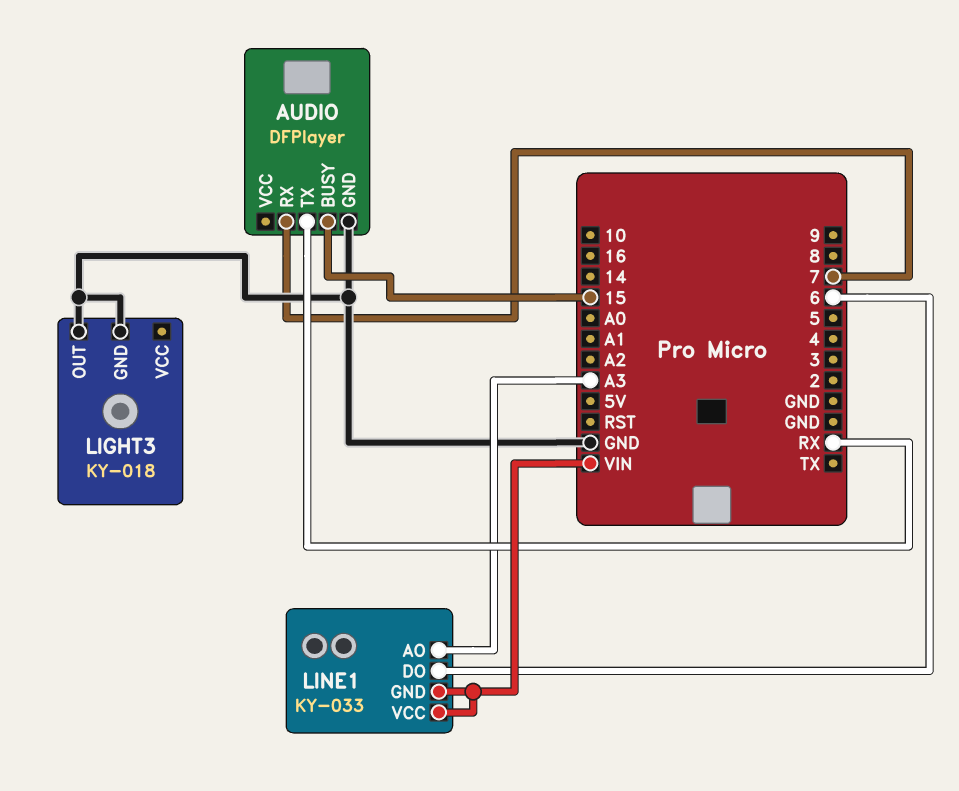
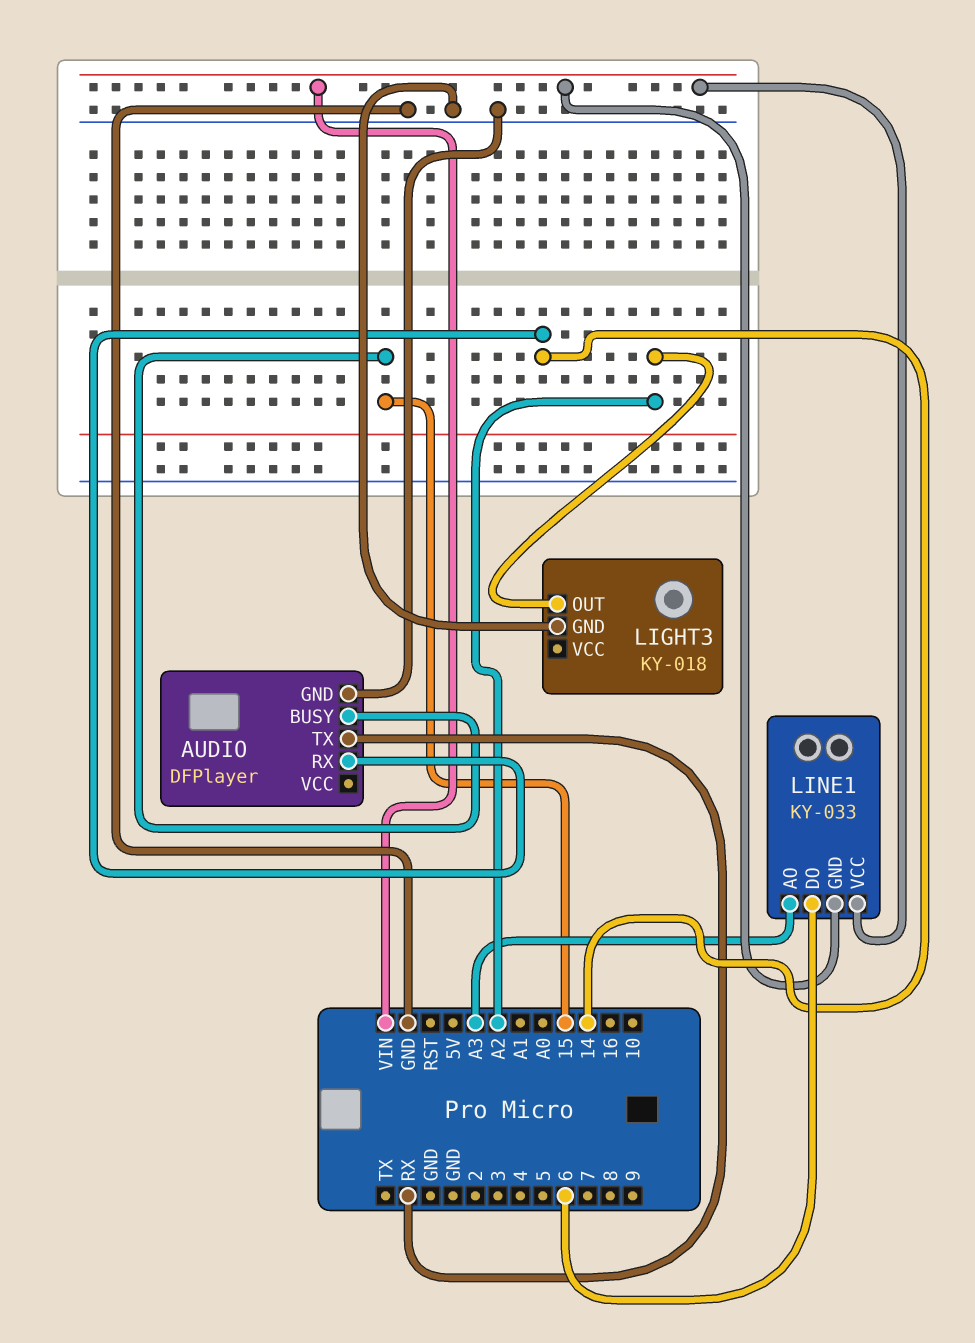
AUDIO pin RX: 7 -> 14
LIGHT3 pin OUT: GND -> A2

